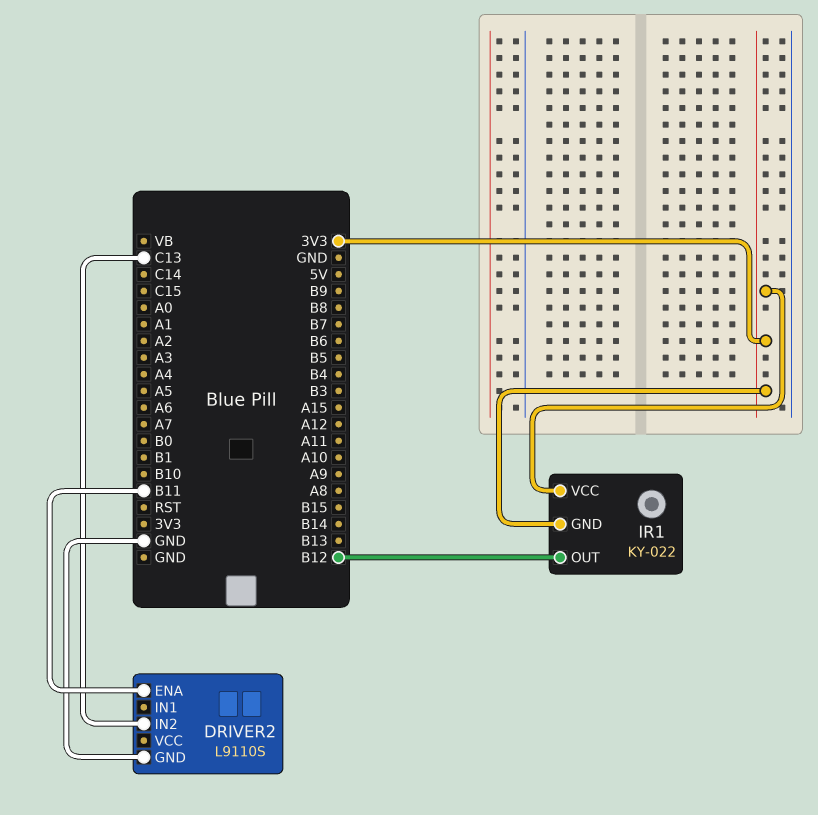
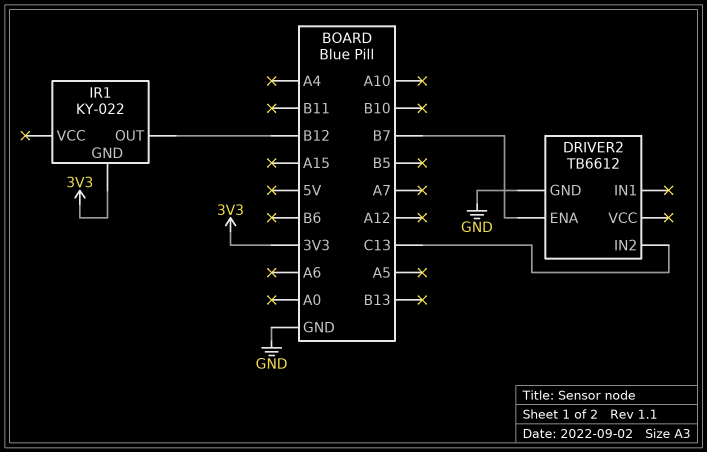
DRIVER2: L9110S -> TB6612
DRIVER2 pin ENA: B11 -> B7
IR1 pin VCC: 3V3 -> none

